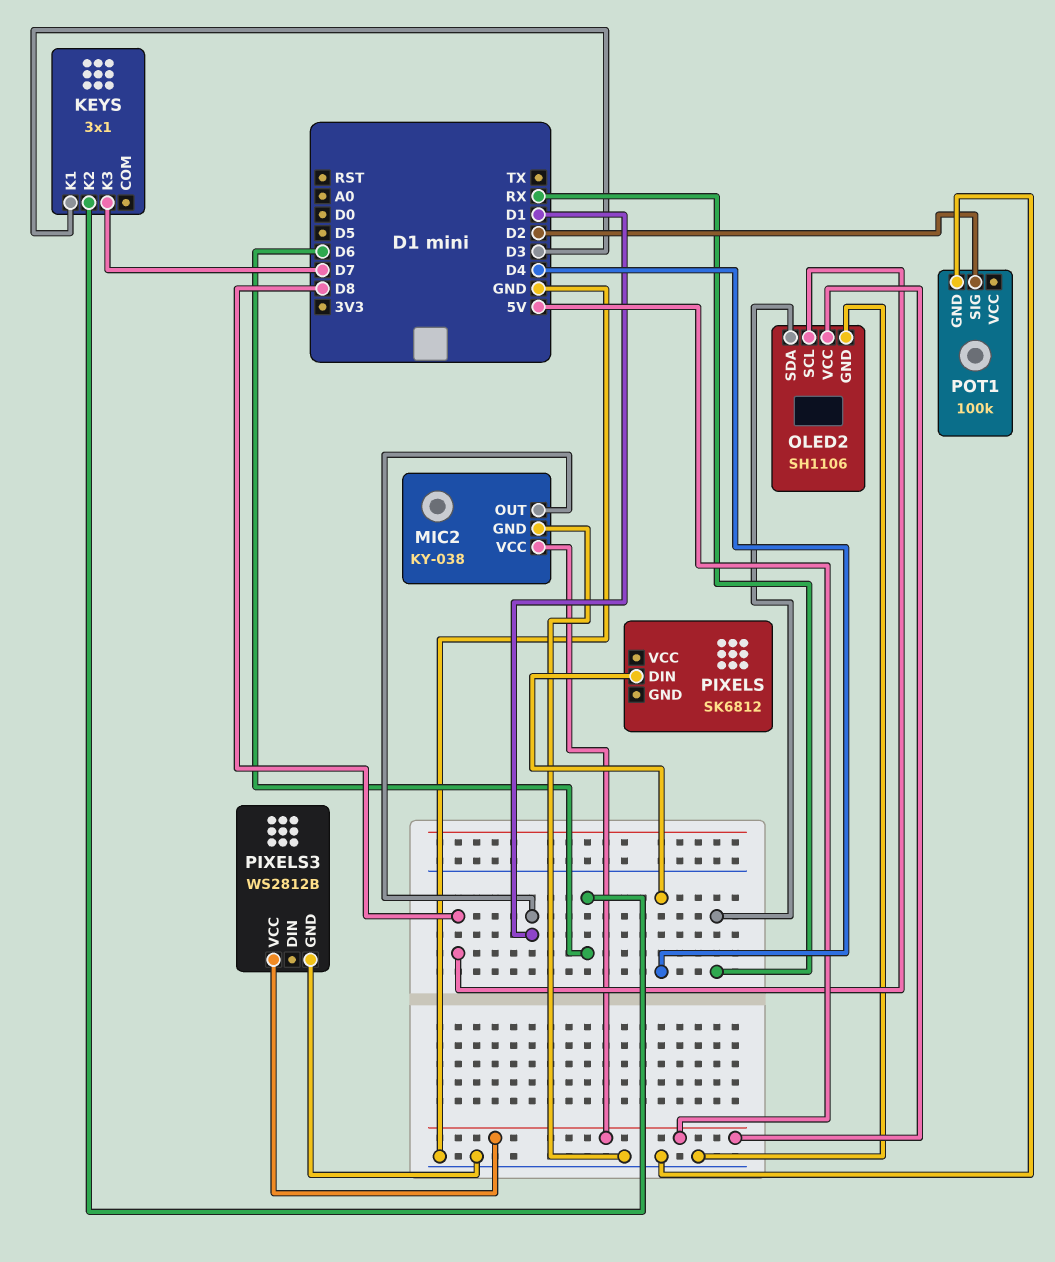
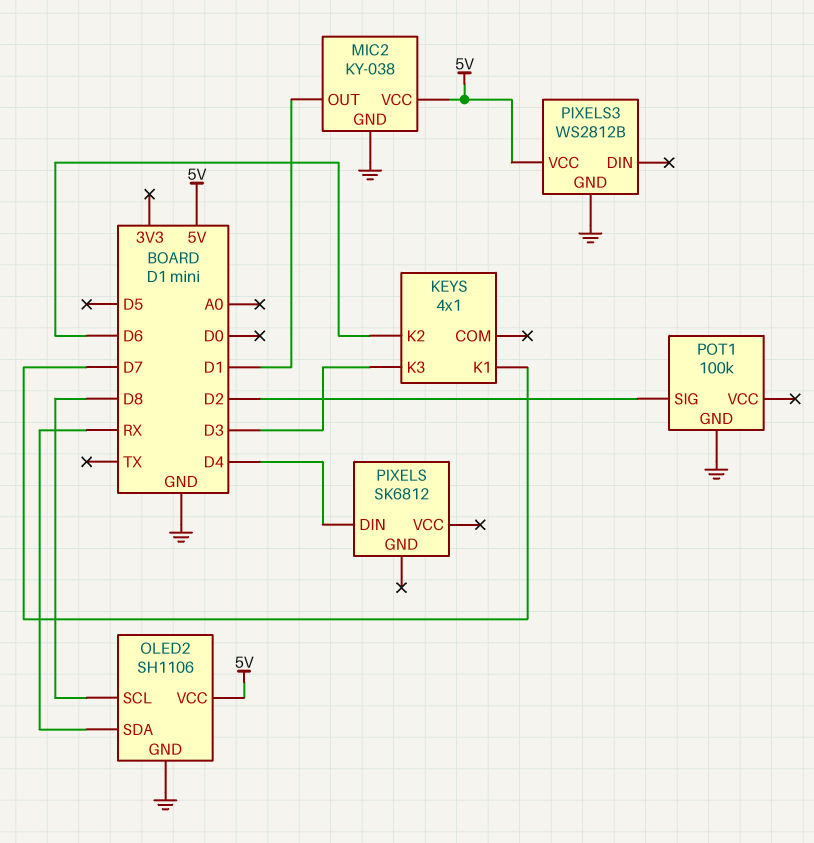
KEYS: 3x1 -> 4x1
KEYS pin K1: D3 -> D7
KEYS pin K3: D7 -> D3

